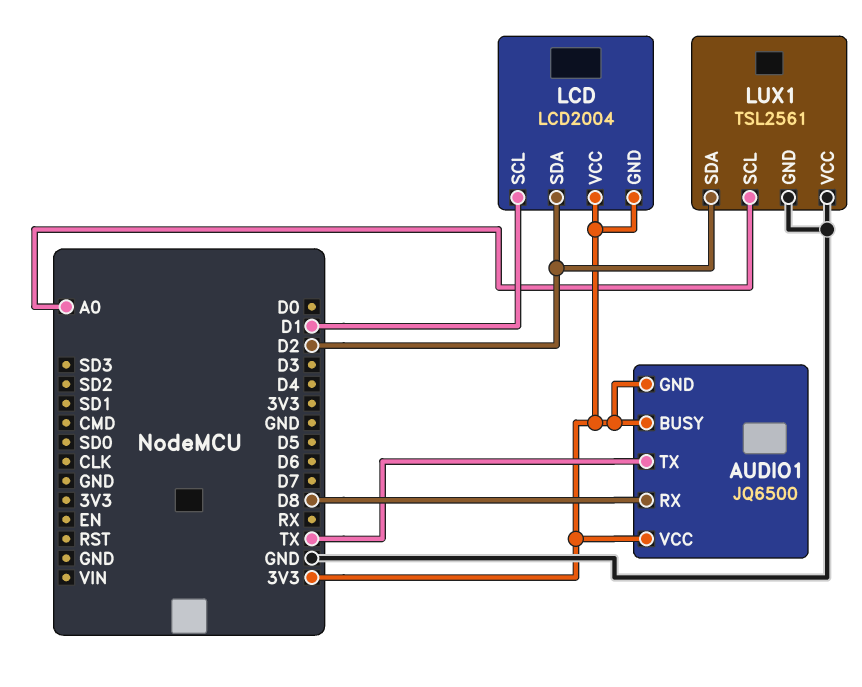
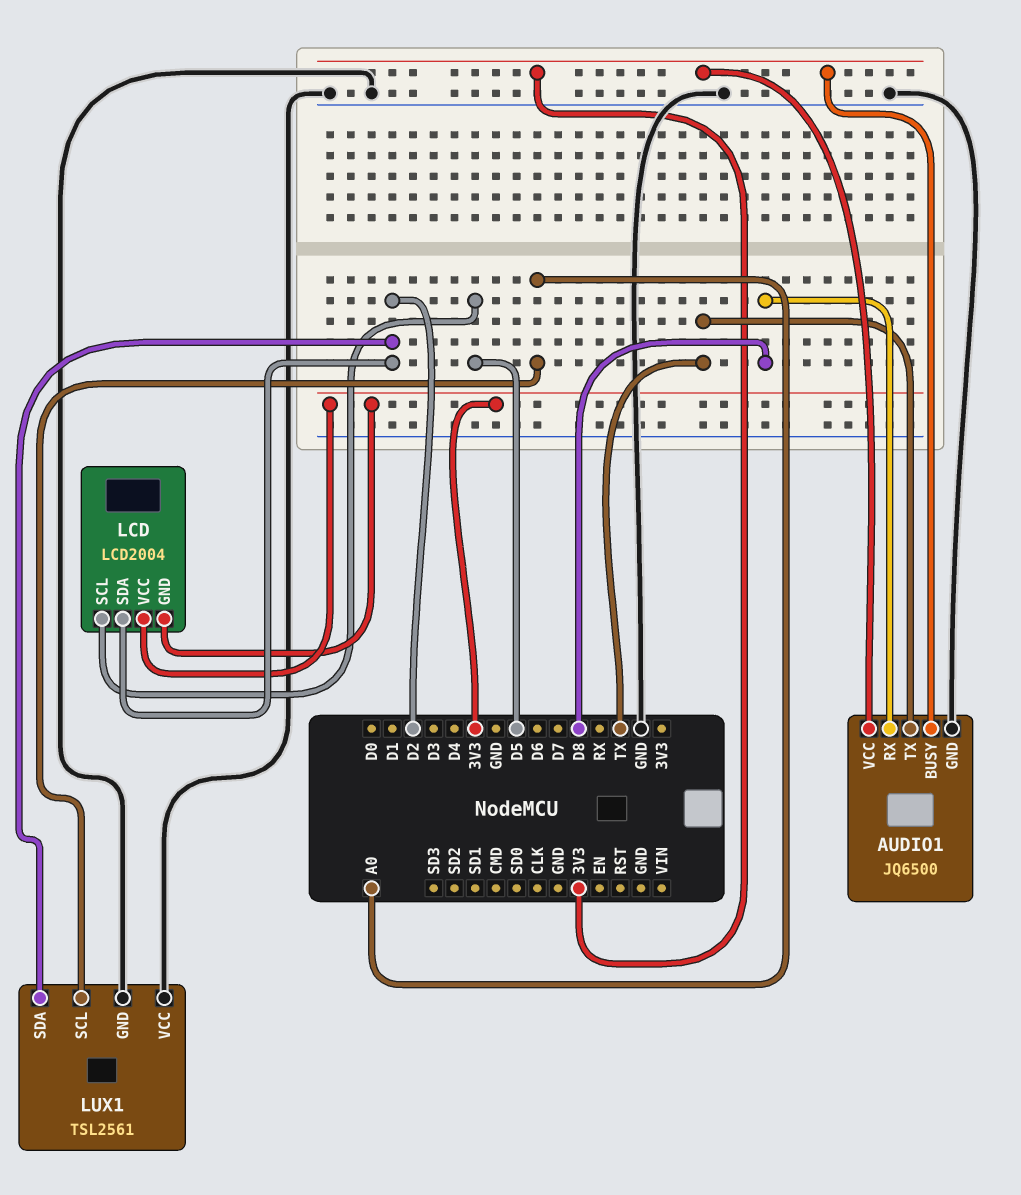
AUDIO1 pin GND: 3V3 -> GND
LCD pin SCL: D1 -> D5

